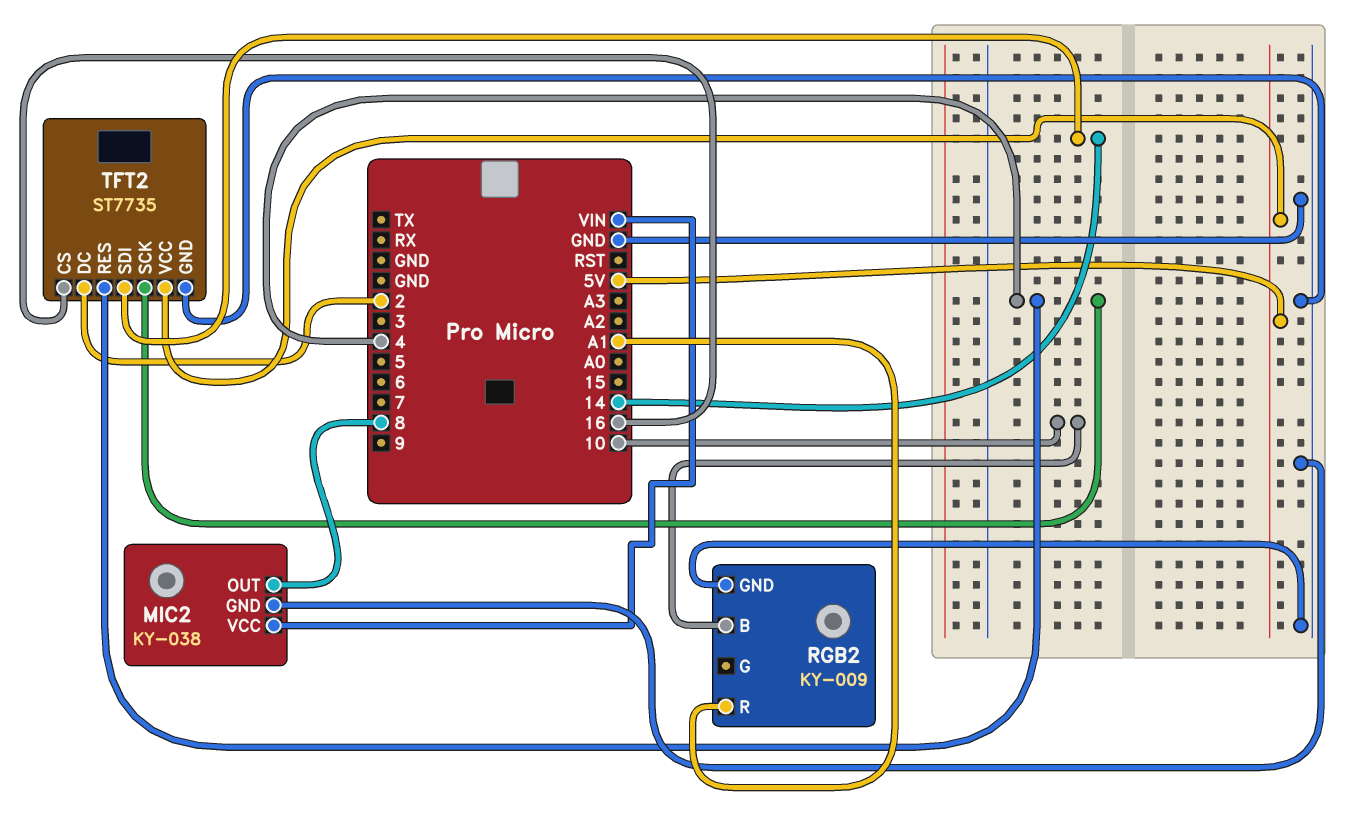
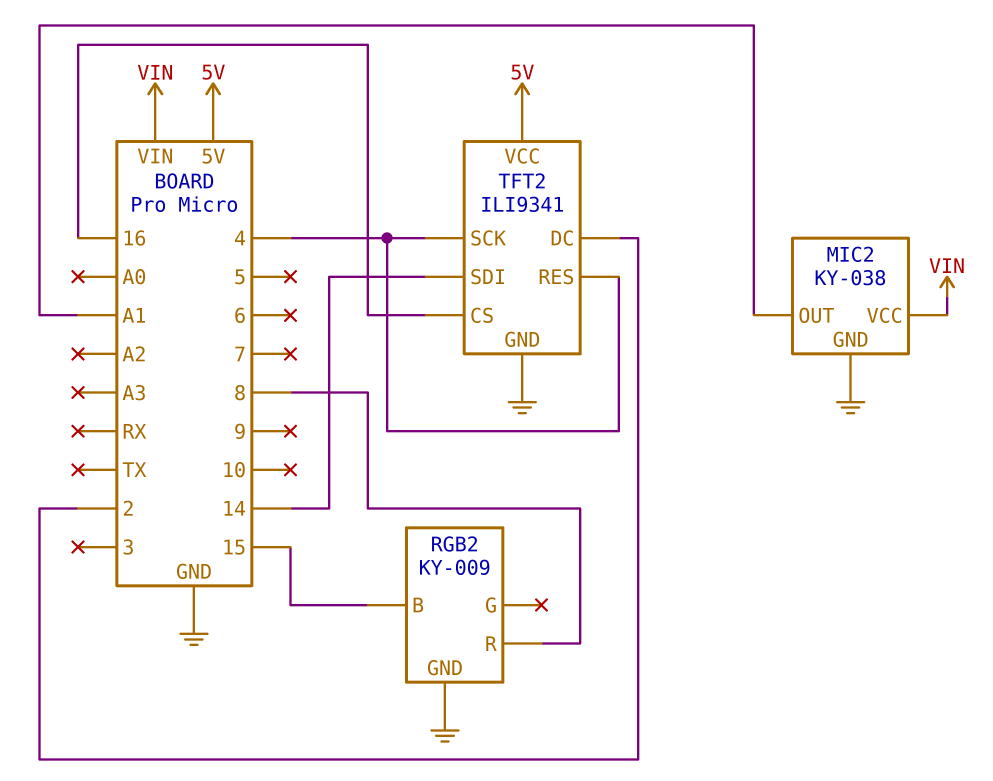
MIC2 pin OUT: 8 -> A1
RGB2 pin B: 10 -> 15
RGB2 pin R: A1 -> 8
TFT2: ST7735 -> ILI9341

